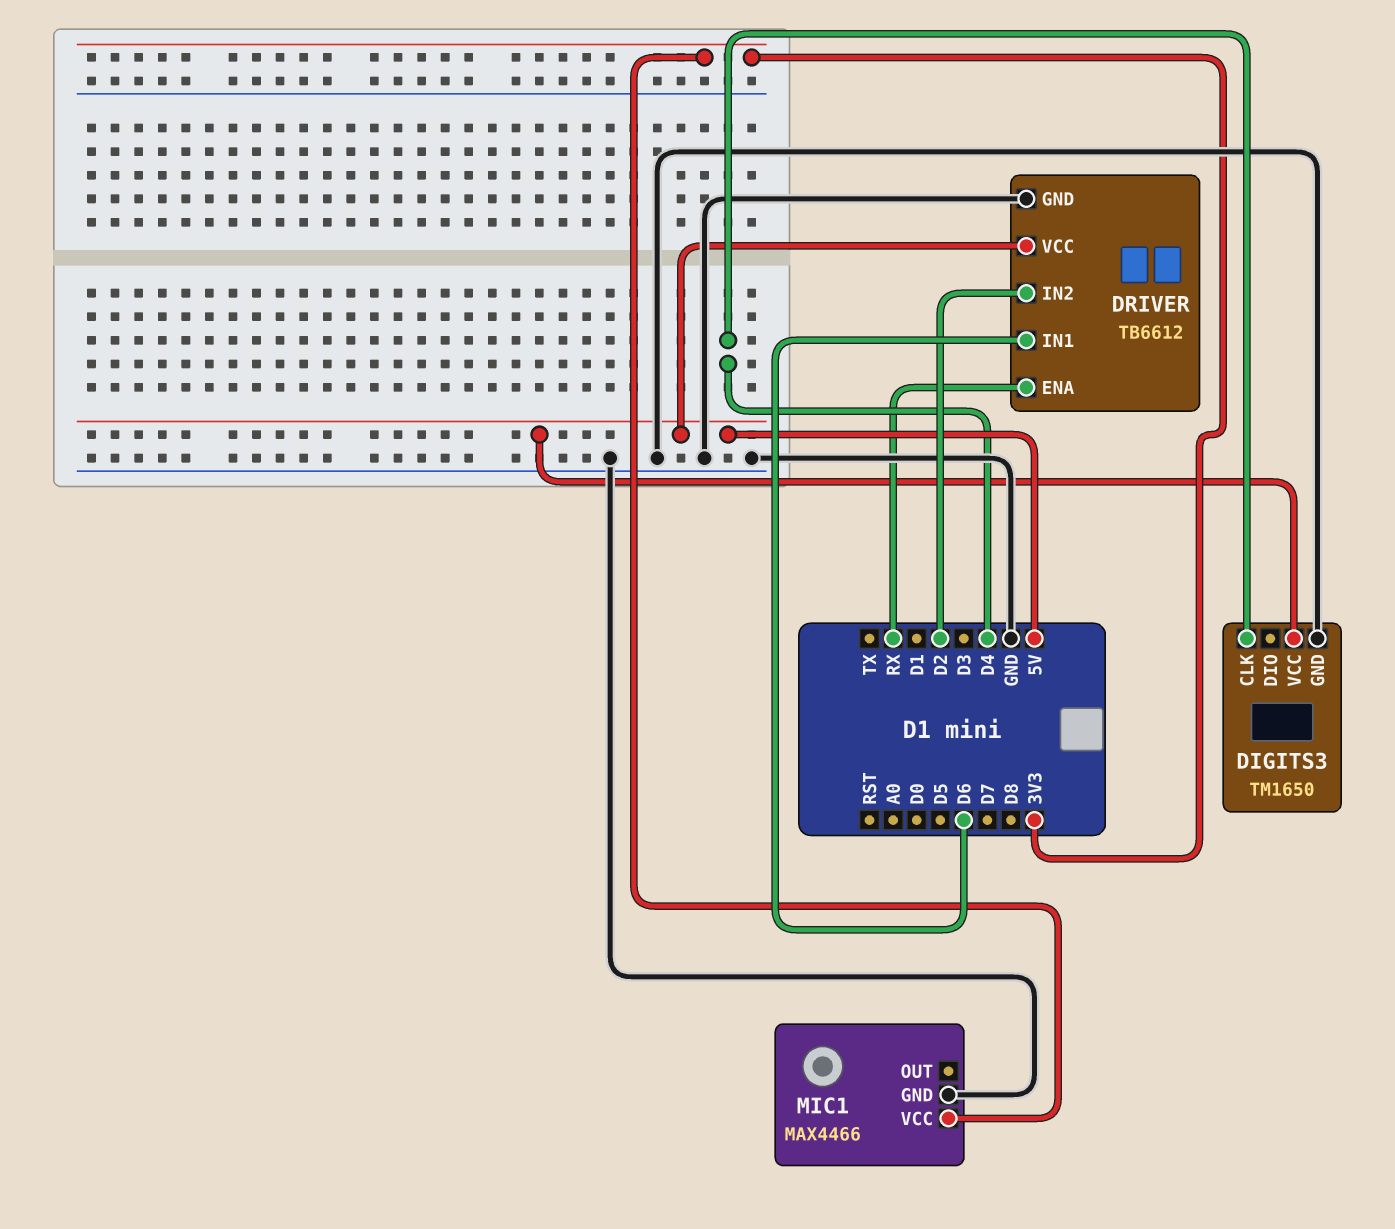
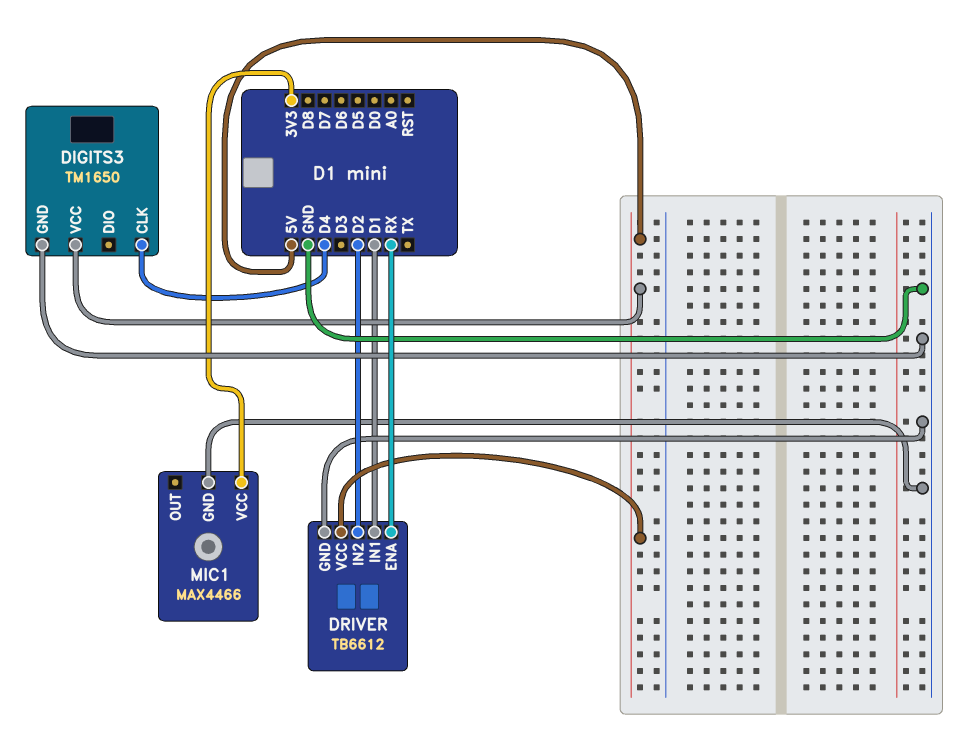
DRIVER pin IN1: D6 -> D1

